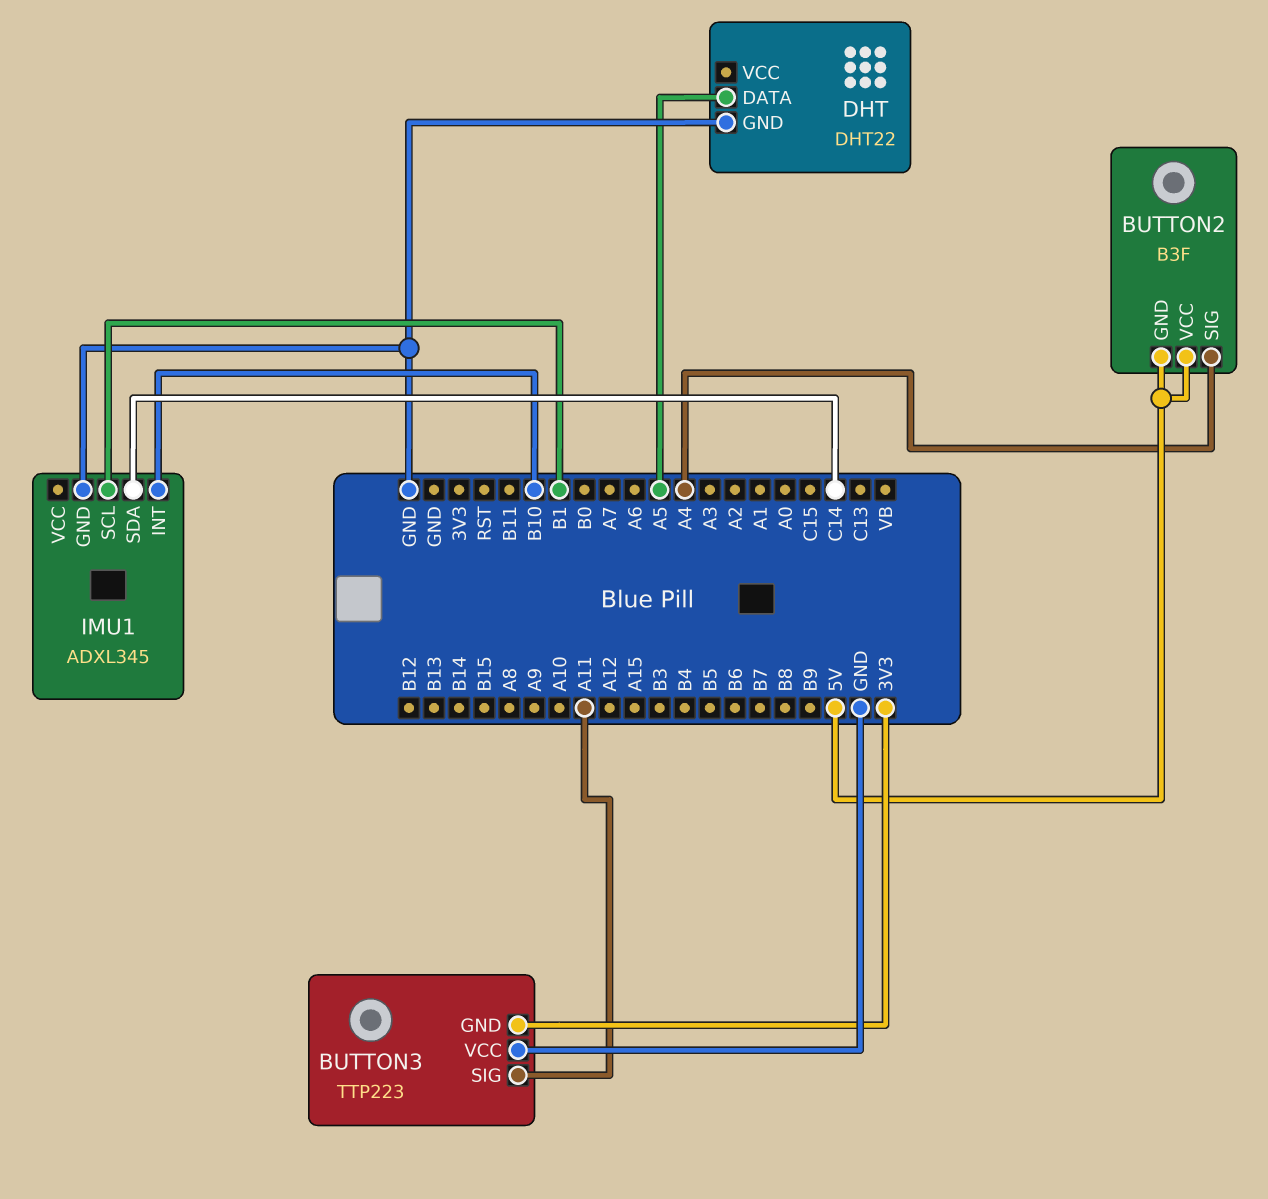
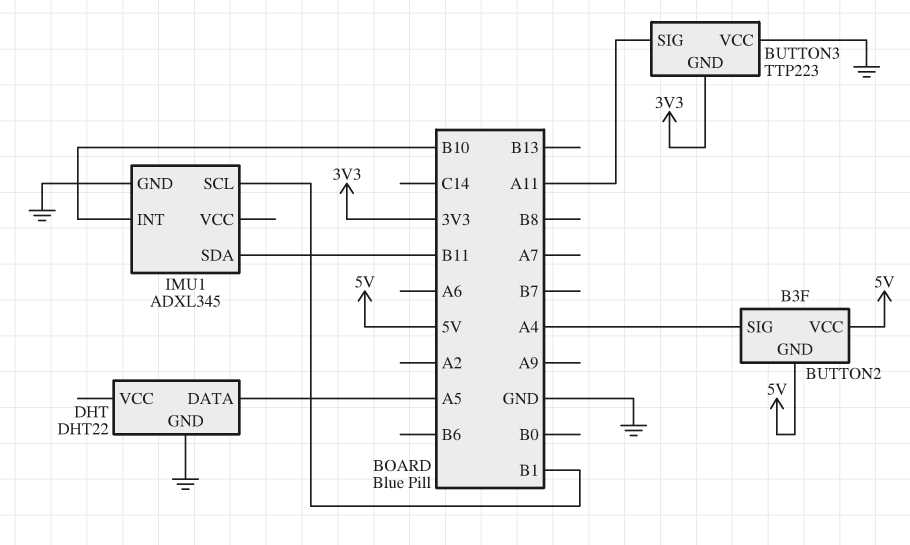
IMU1 pin SDA: C14 -> B11

